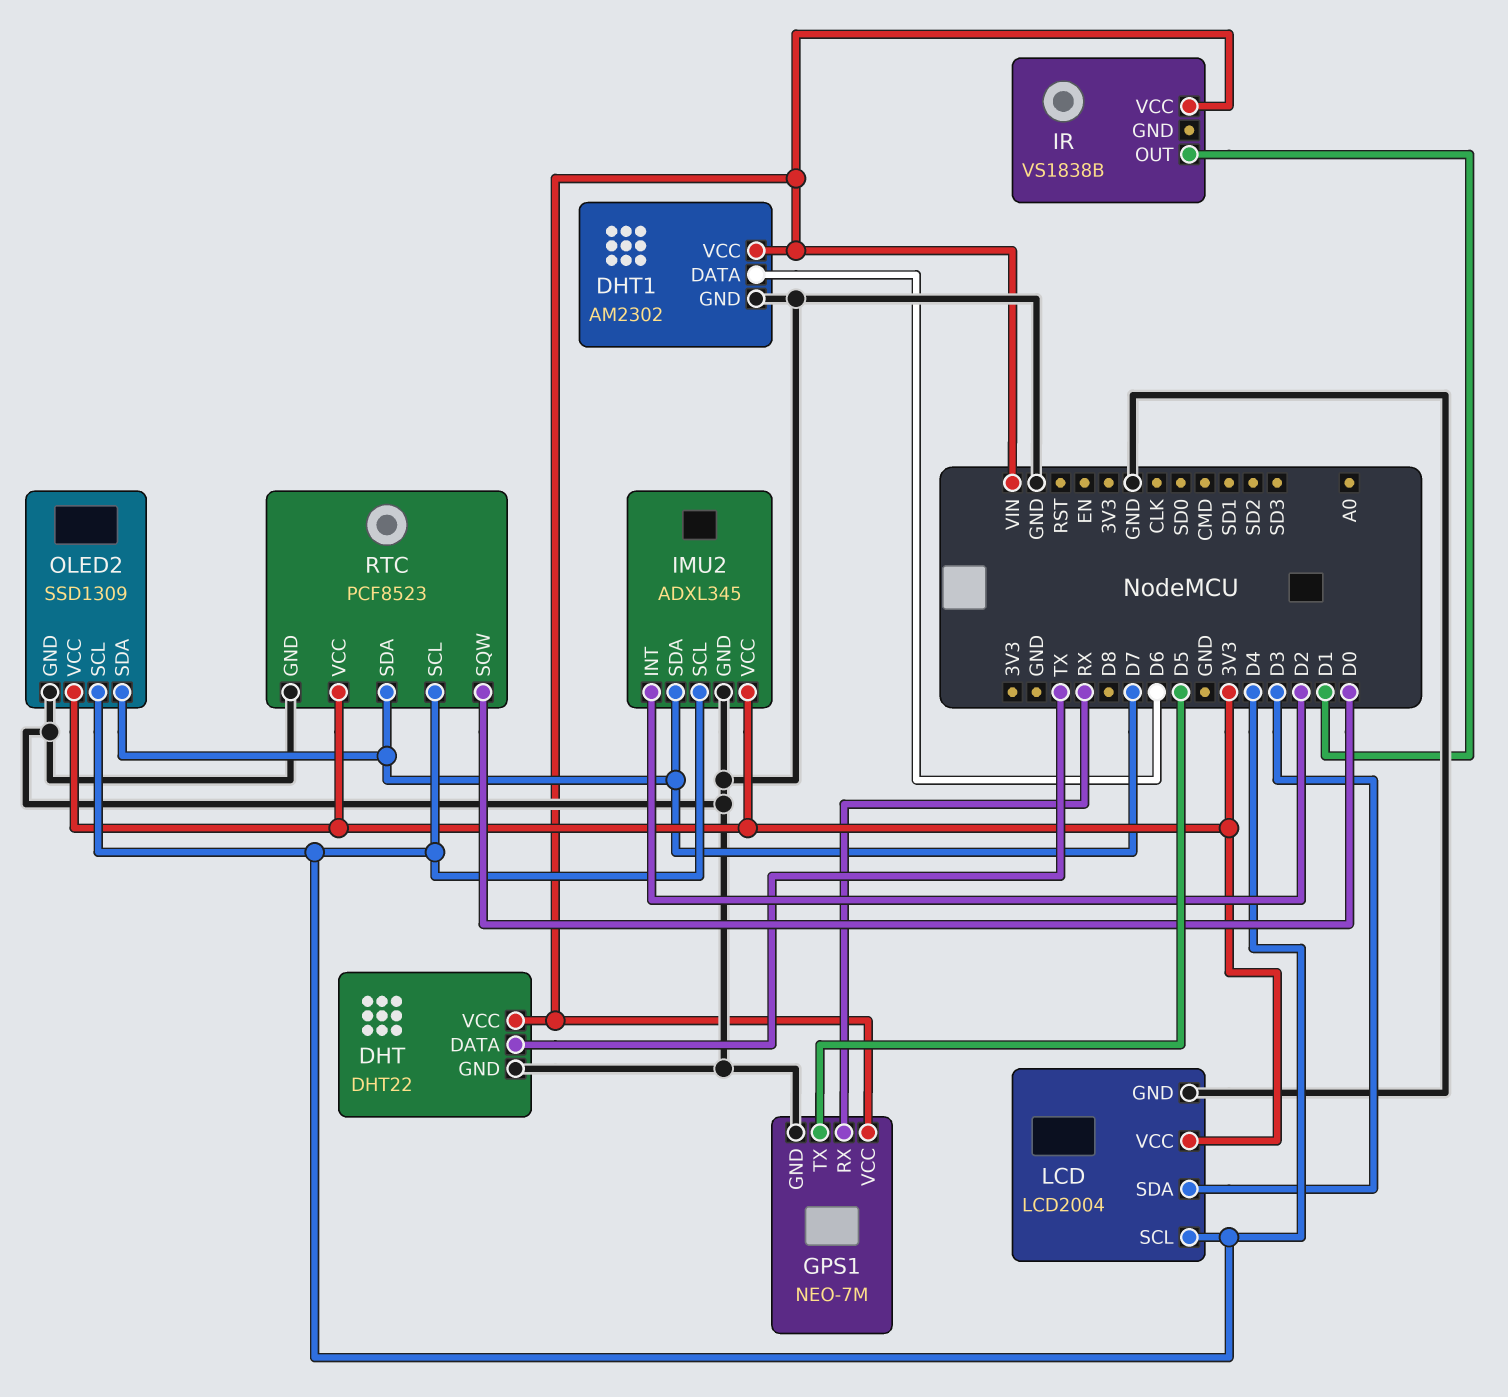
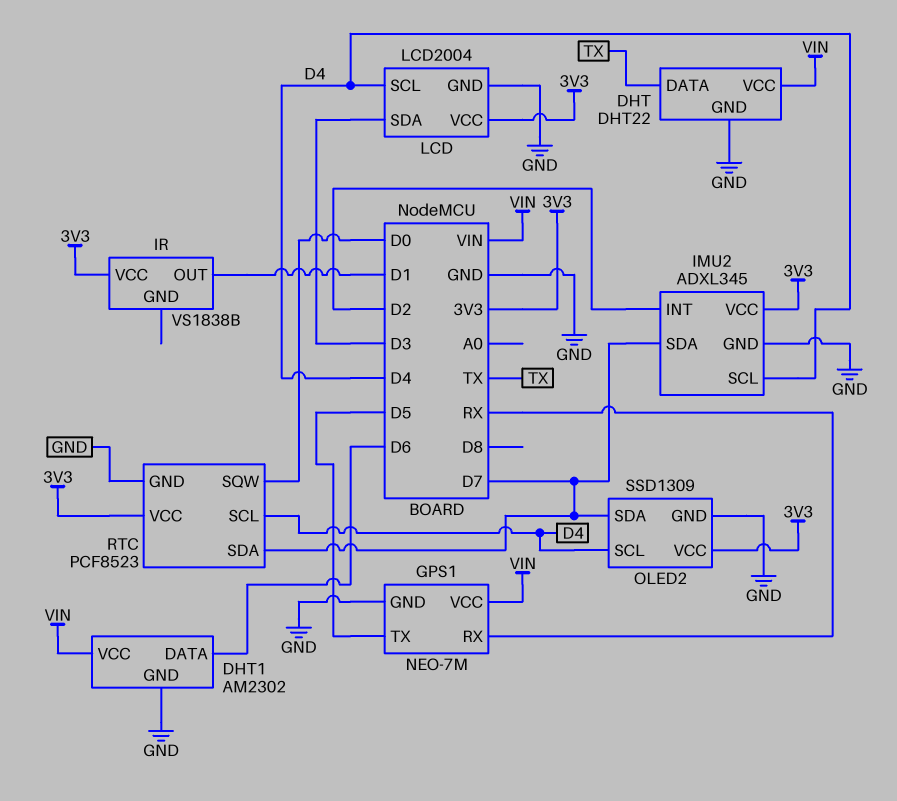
IR pin VCC: VIN -> 3V3

